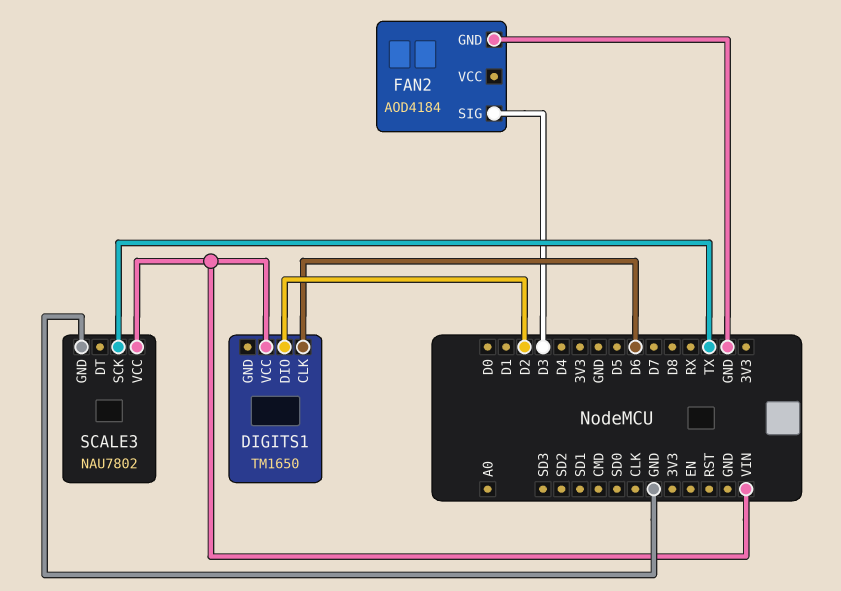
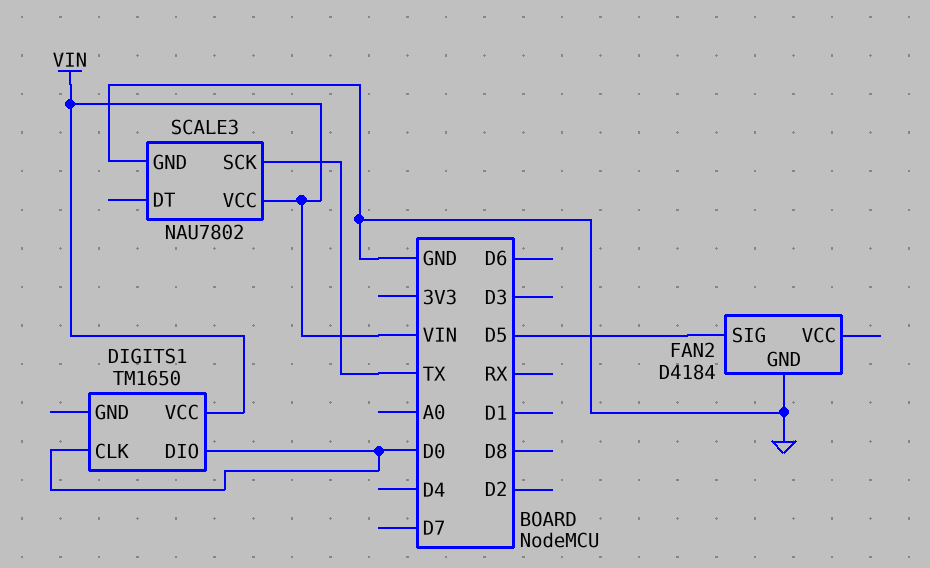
DIGITS1 pin CLK: D6 -> D0
DIGITS1 pin DIO: D2 -> D0
FAN2: AOD4184 -> D4184
FAN2 pin SIG: D3 -> D5

